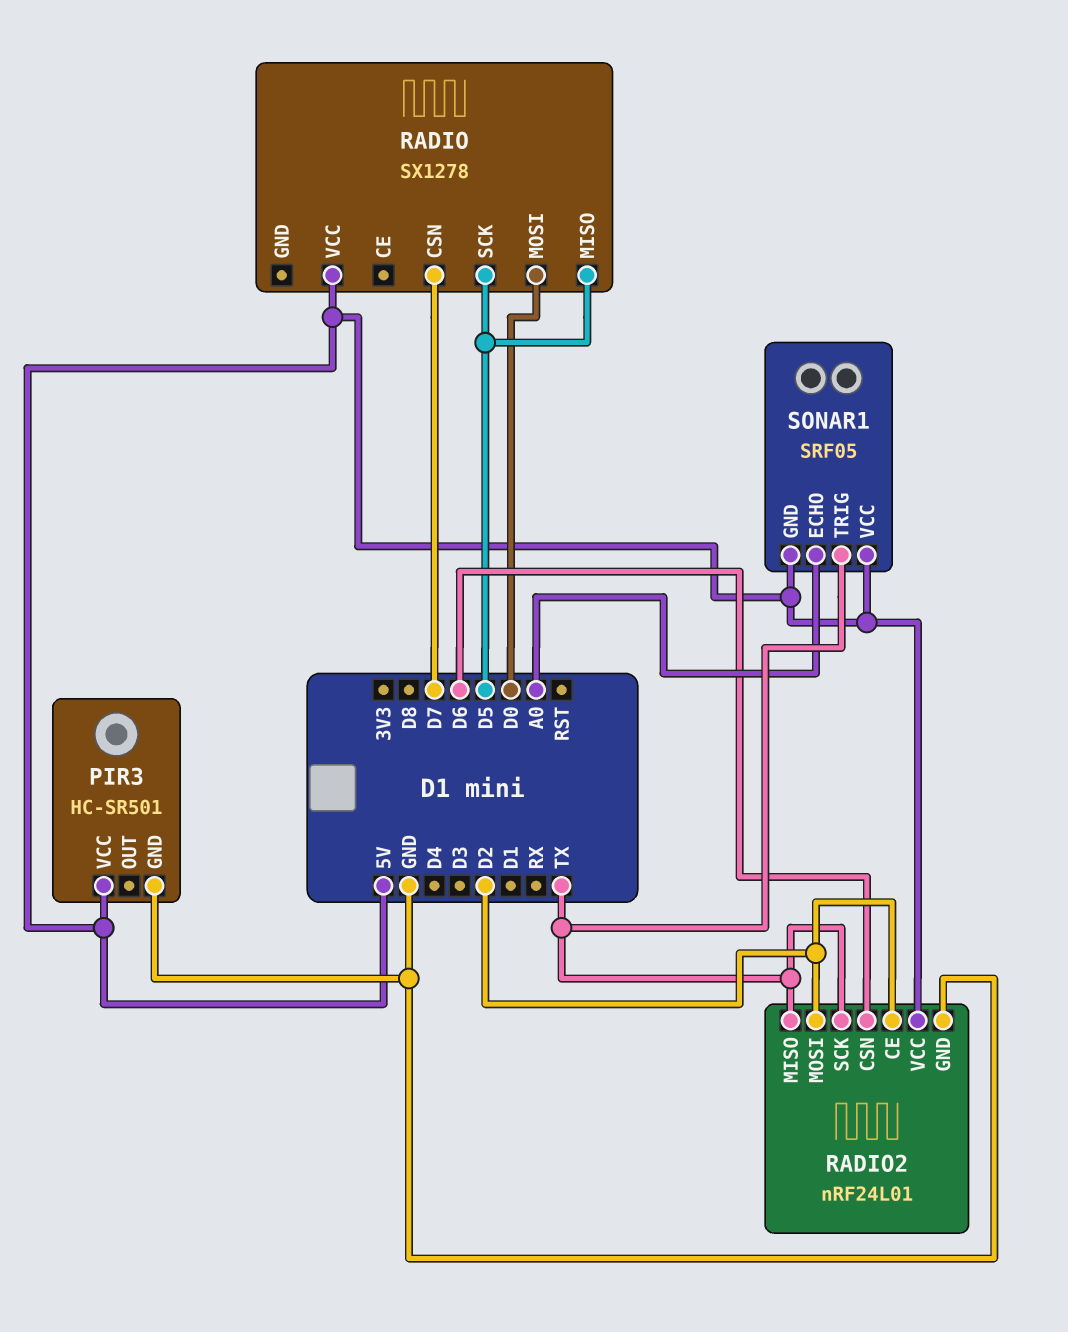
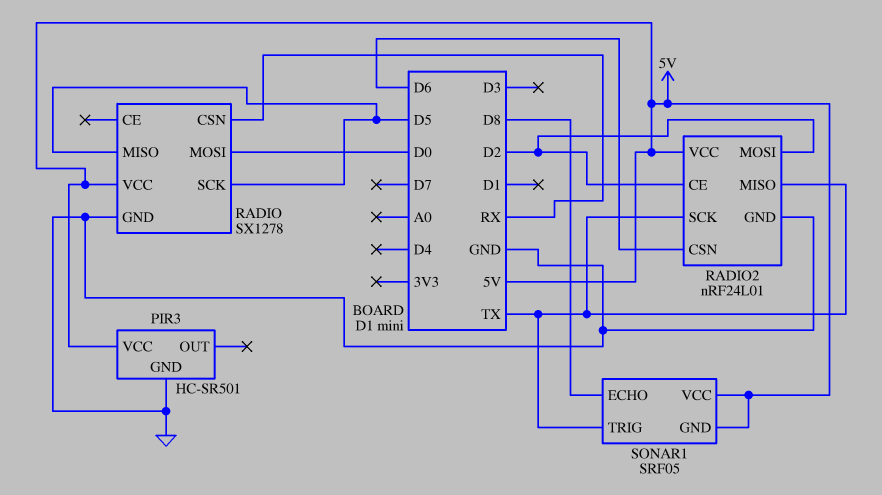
RADIO pin CSN: D7 -> RX
RADIO pin GND: none -> GND
SONAR1 pin ECHO: A0 -> D8

